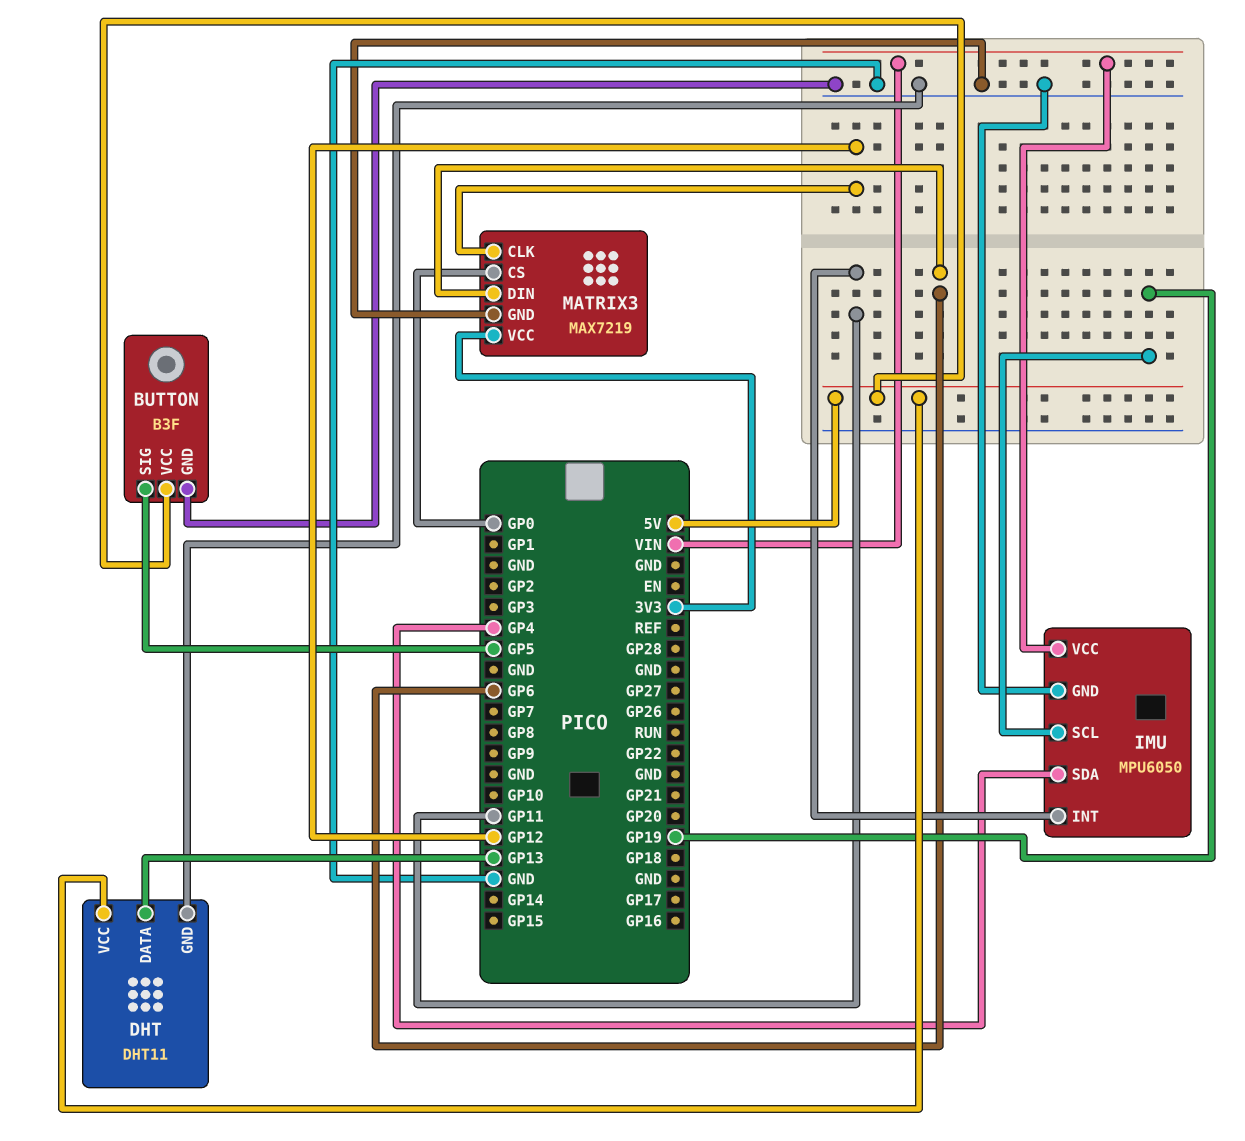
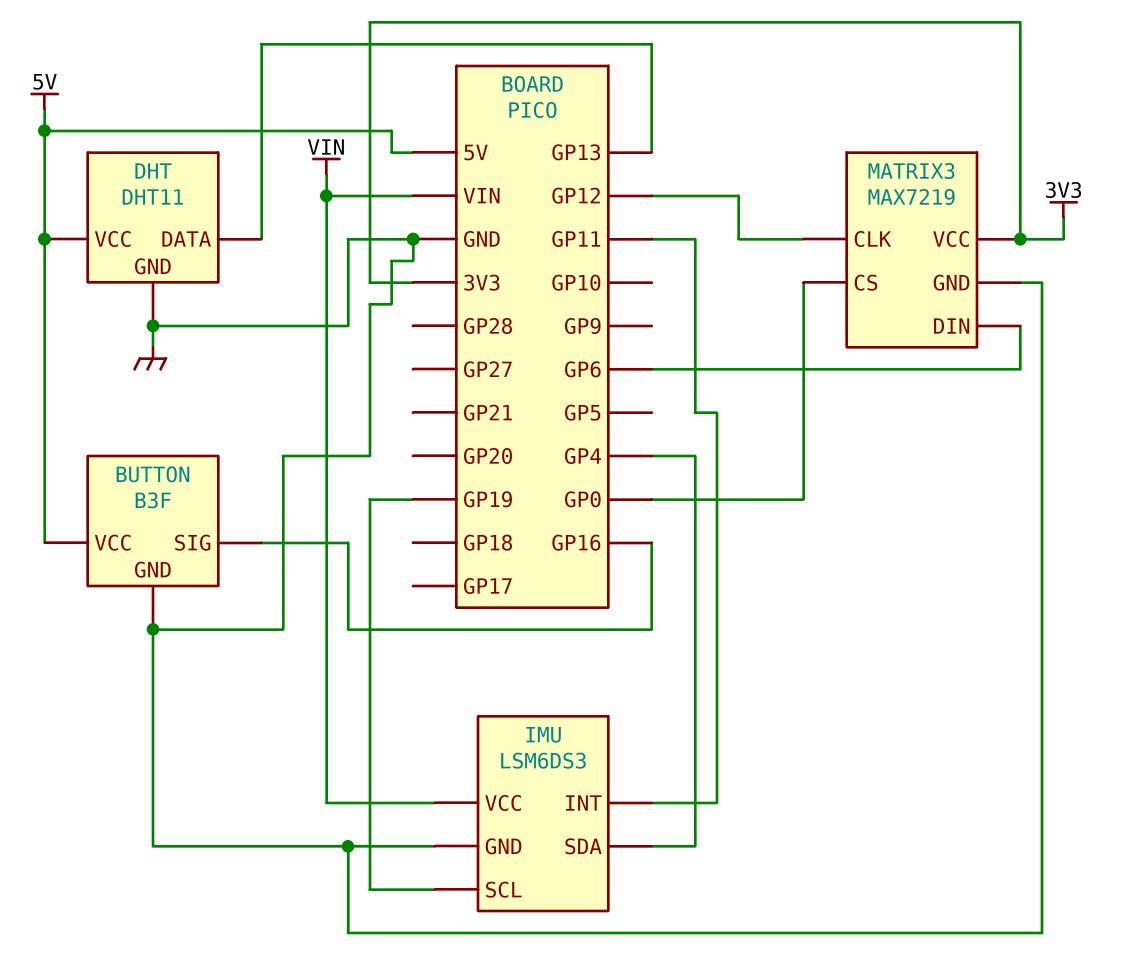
BUTTON pin SIG: GP5 -> GP16
IMU: MPU6050 -> LSM6DS3

